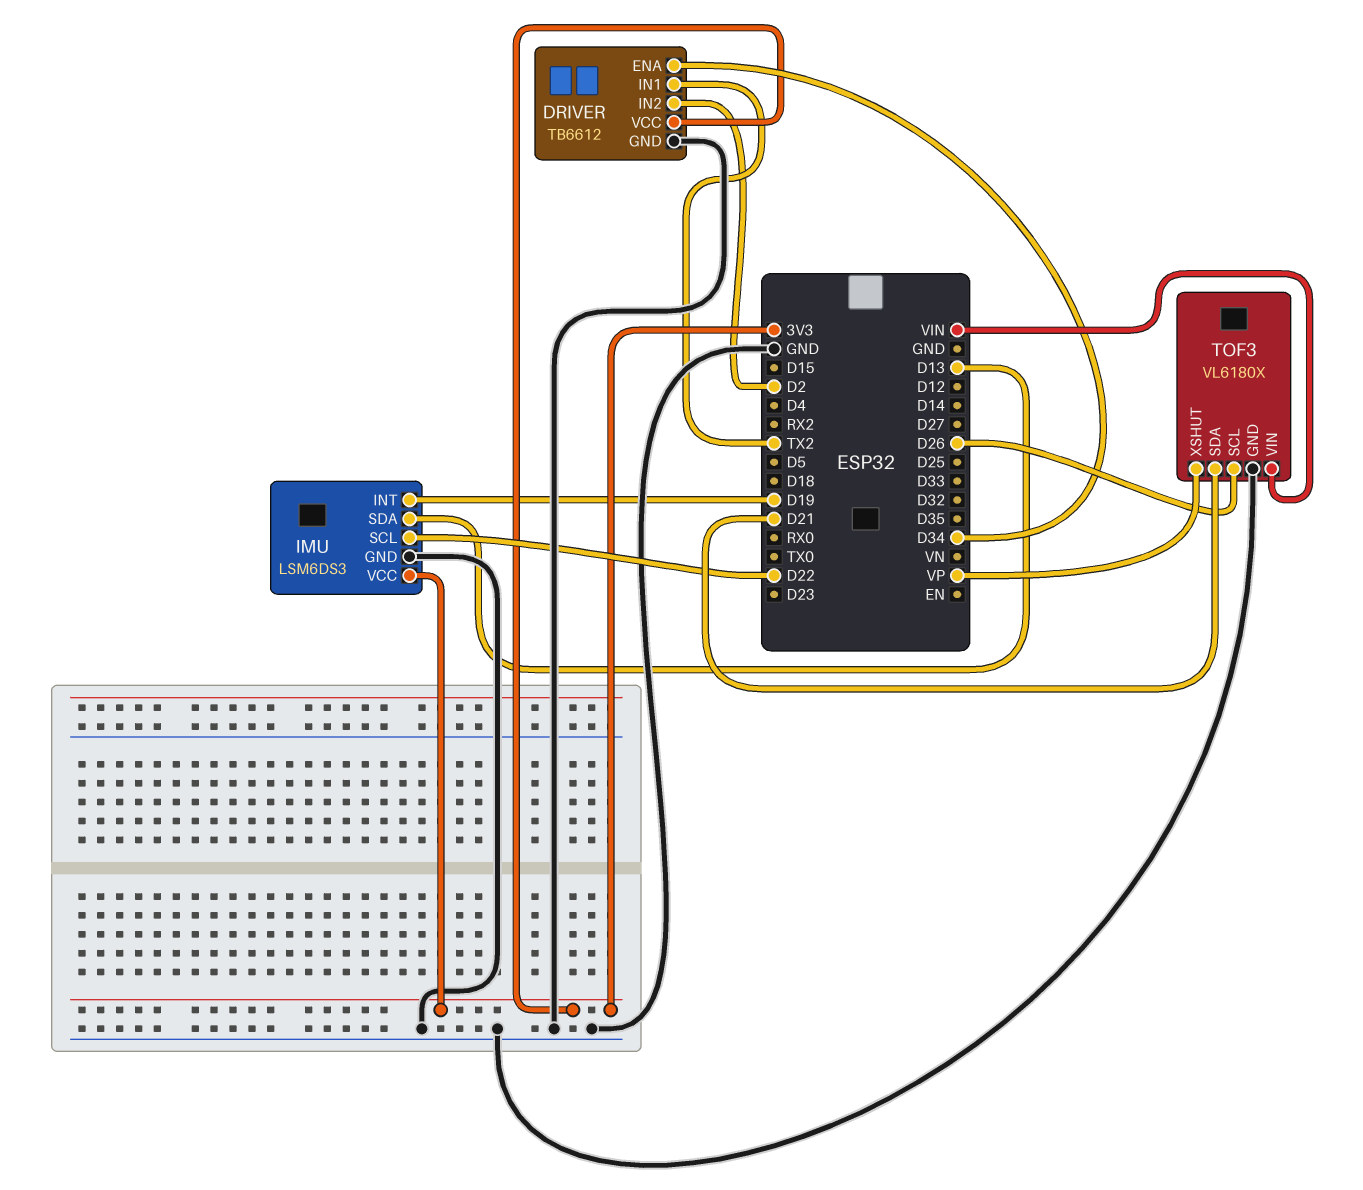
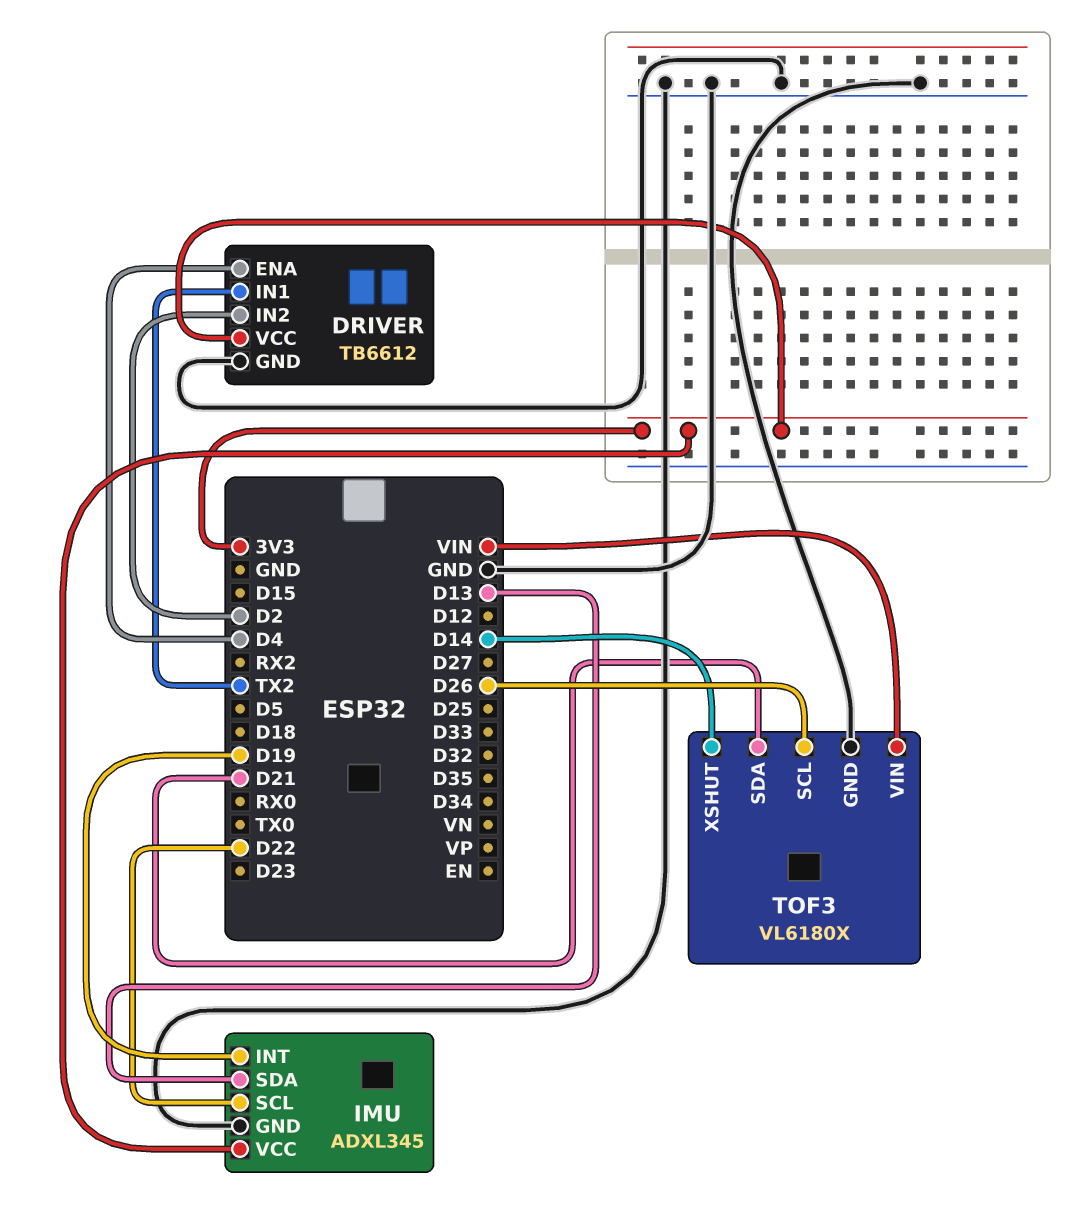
DRIVER pin ENA: D34 -> D4
IMU: LSM6DS3 -> ADXL345
TOF3 pin XSHUT: VP -> D14

